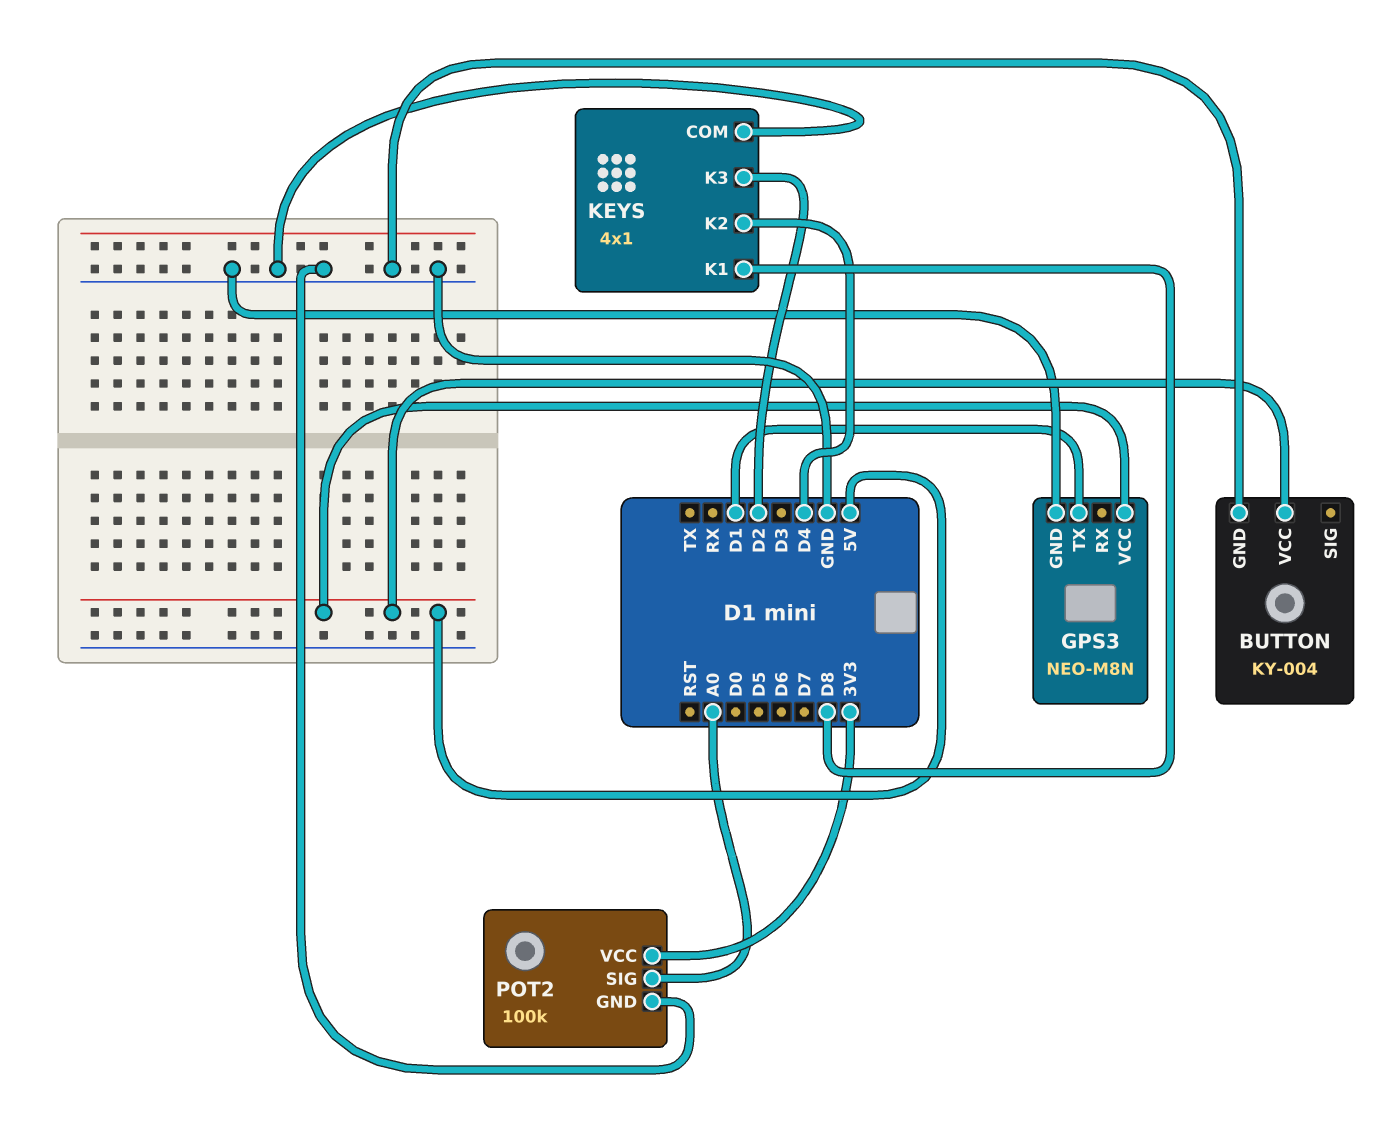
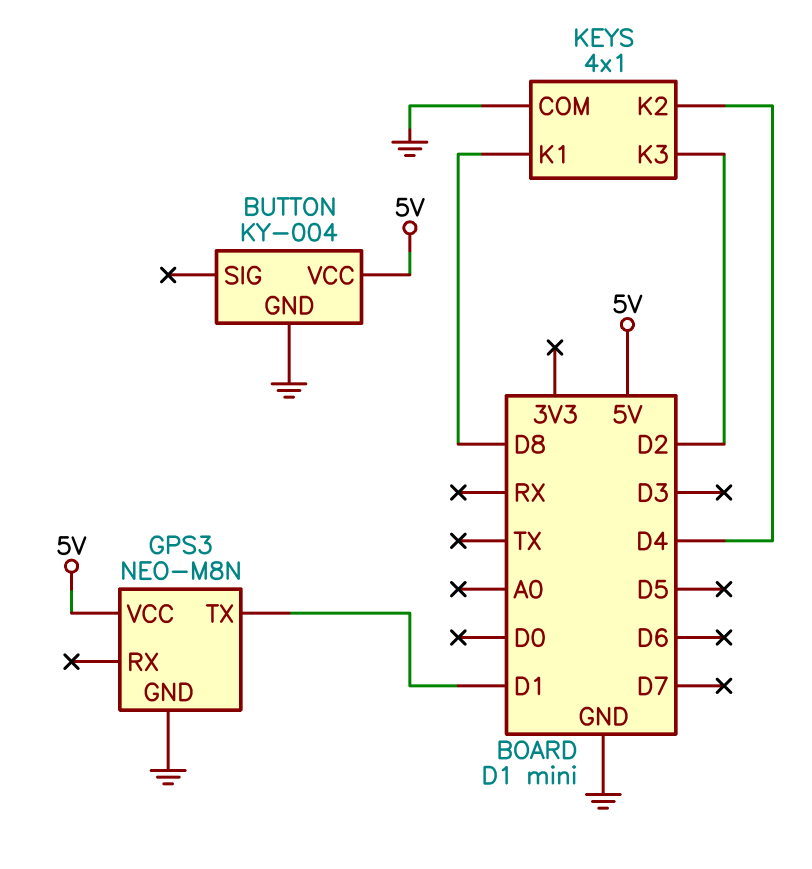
POT2: 100k -> none
POT2 pin GND: GND -> none
POT2 pin SIG: A0 -> none
POT2 pin VCC: 3V3 -> none

